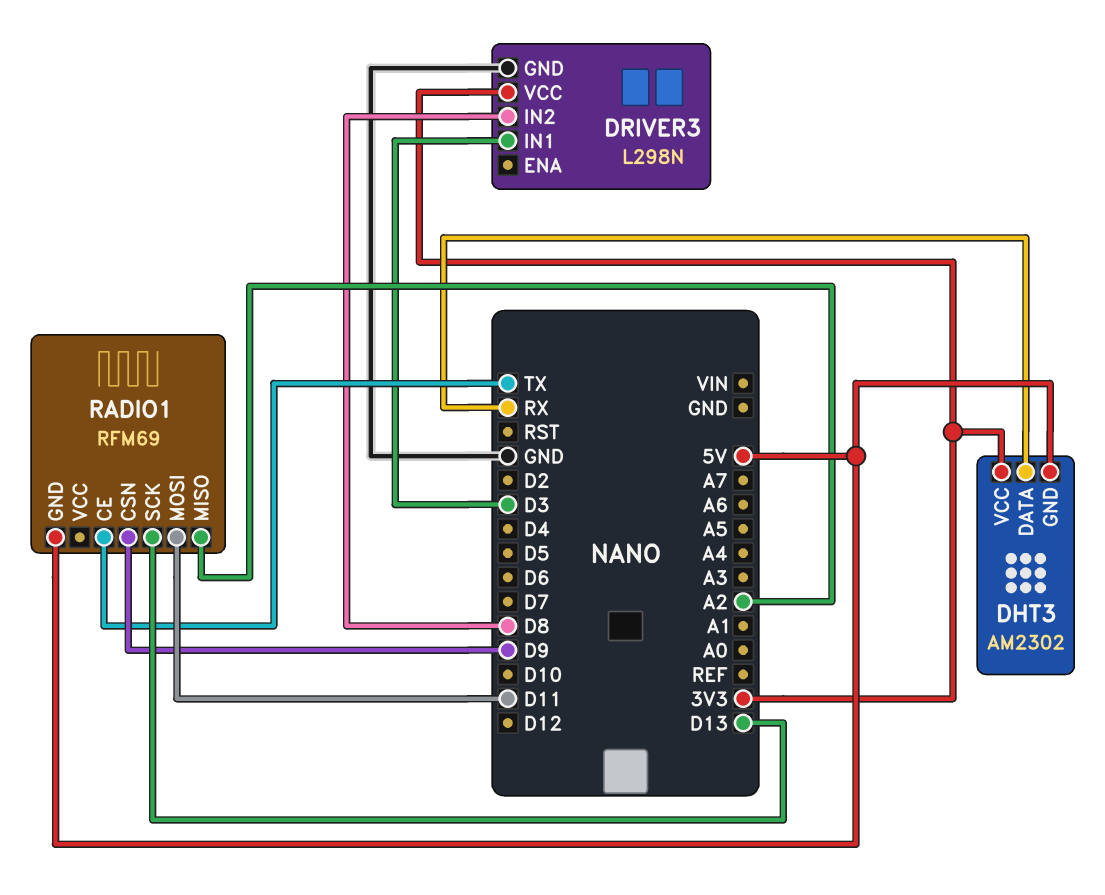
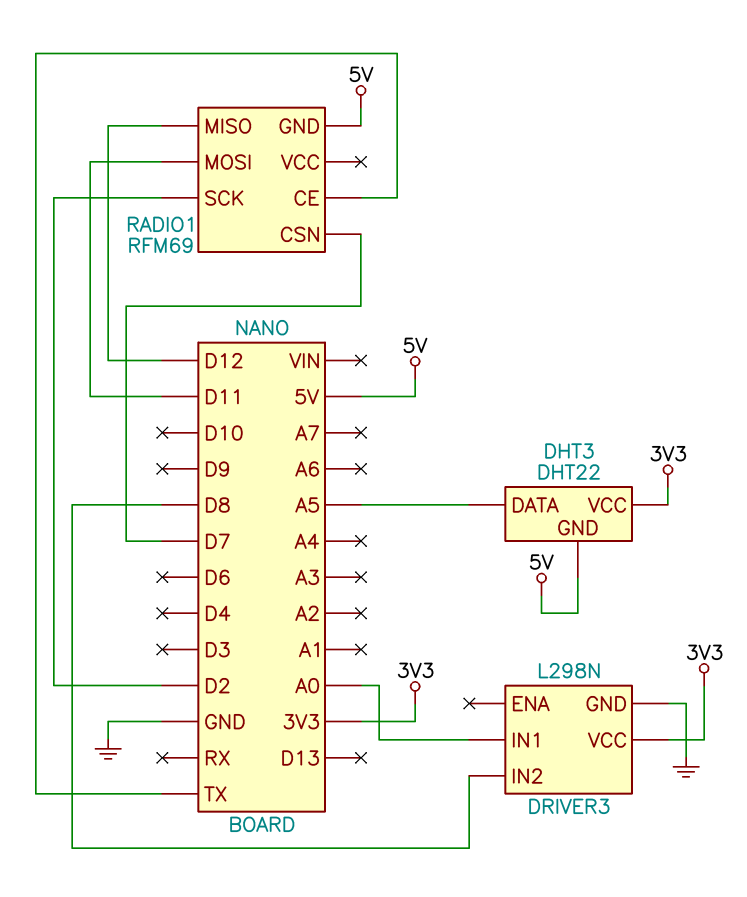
DHT3: AM2302 -> DHT22
DHT3 pin DATA: RX -> A5
DRIVER3 pin IN1: D3 -> A0
RADIO1 pin CSN: D9 -> D7
RADIO1 pin MISO: A2 -> D12
RADIO1 pin SCK: D13 -> D2

